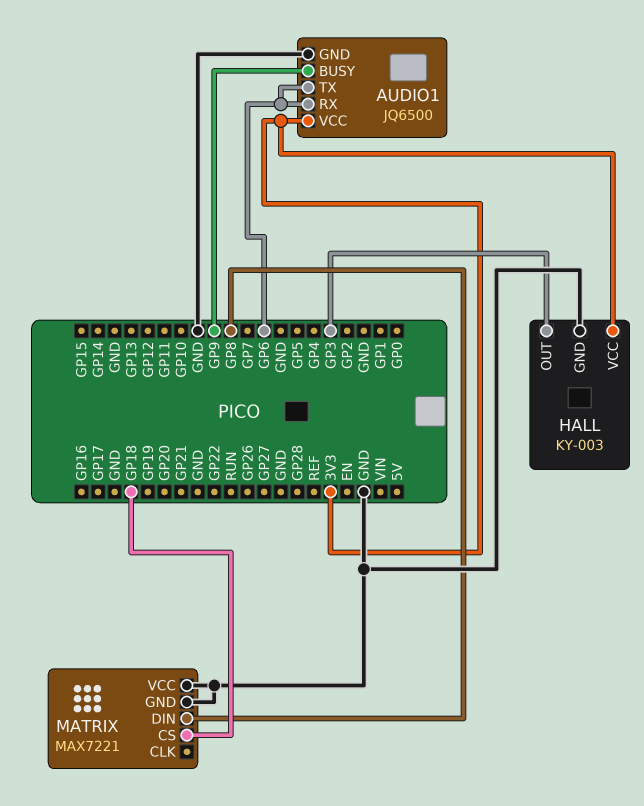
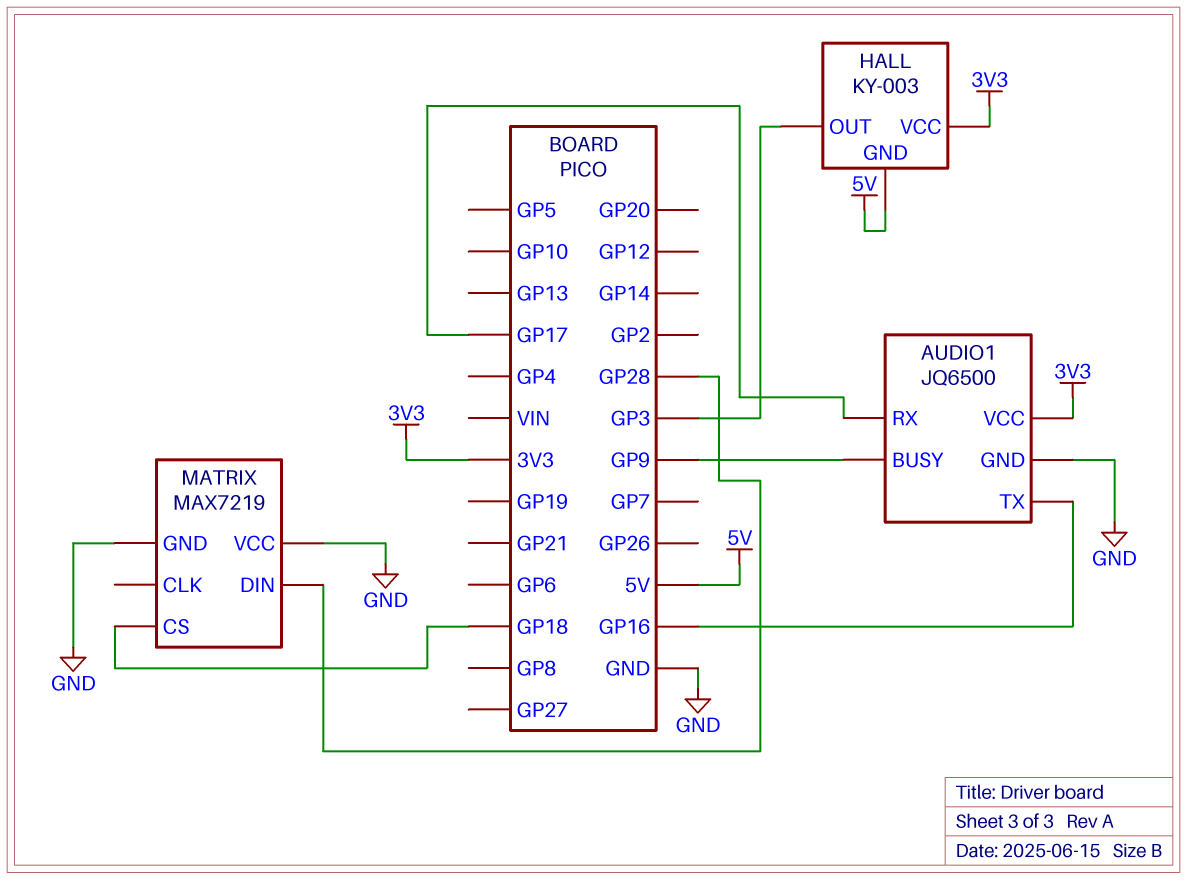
AUDIO1 pin RX: GP6 -> GP17
AUDIO1 pin TX: GP6 -> GP16
HALL pin GND: GND -> 5V
MATRIX: MAX7221 -> MAX7219
MATRIX pin DIN: GP8 -> GP28

